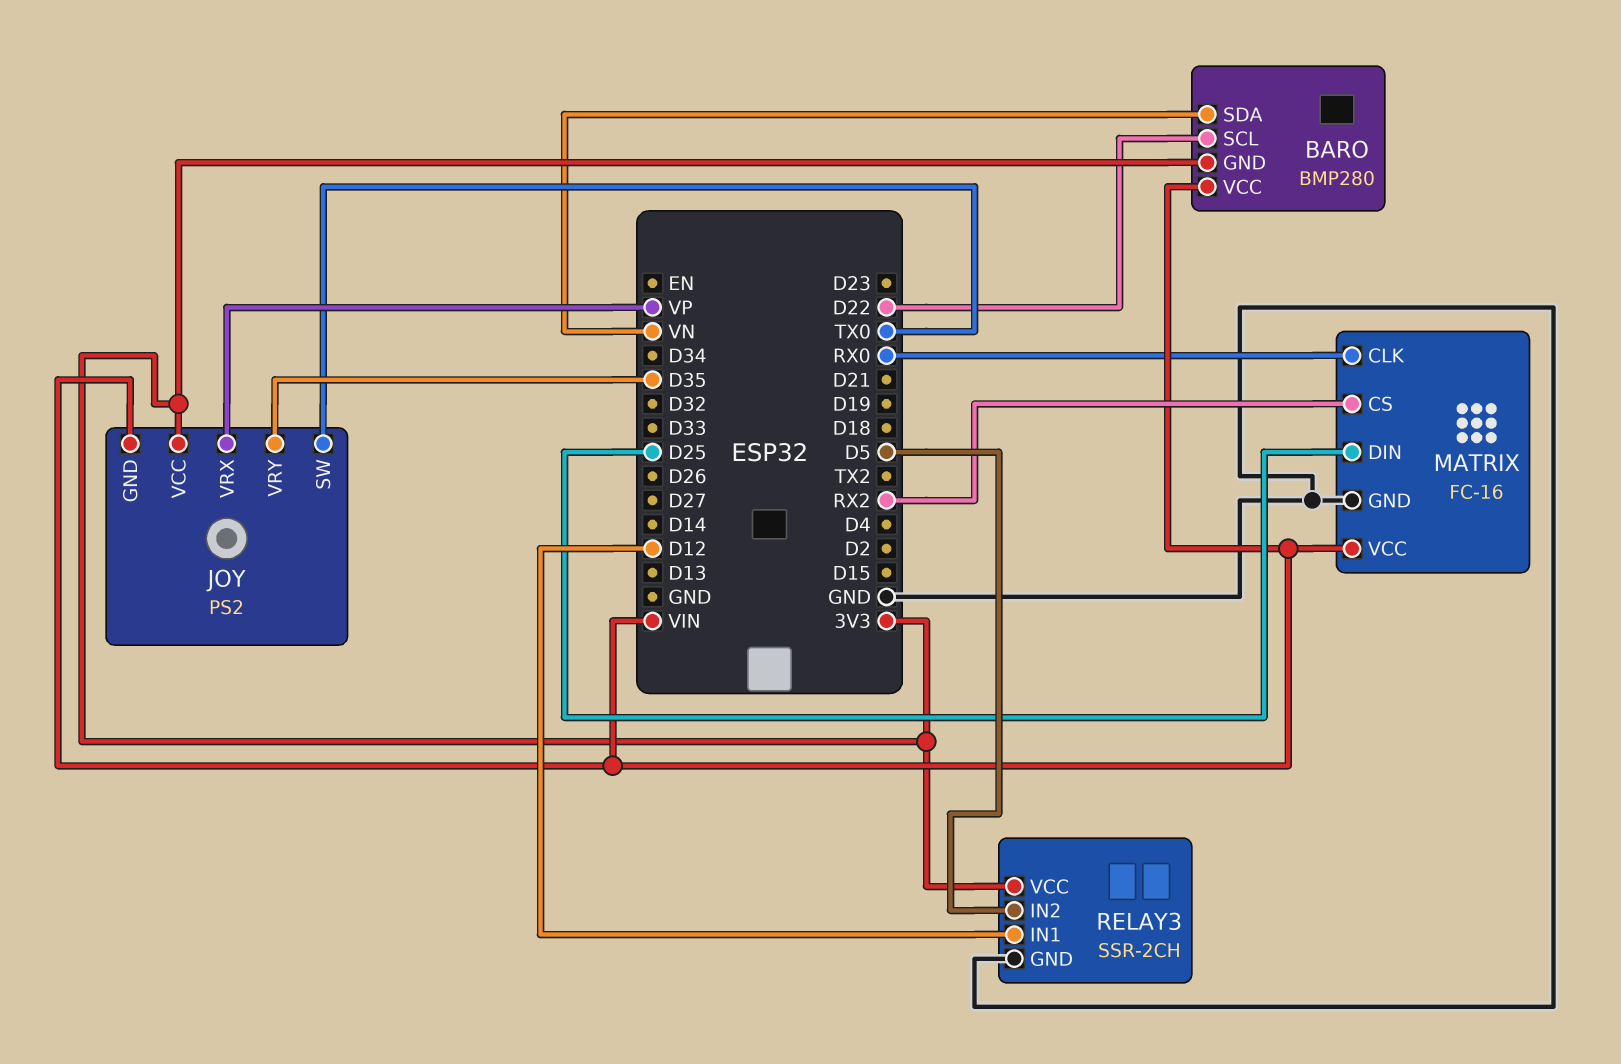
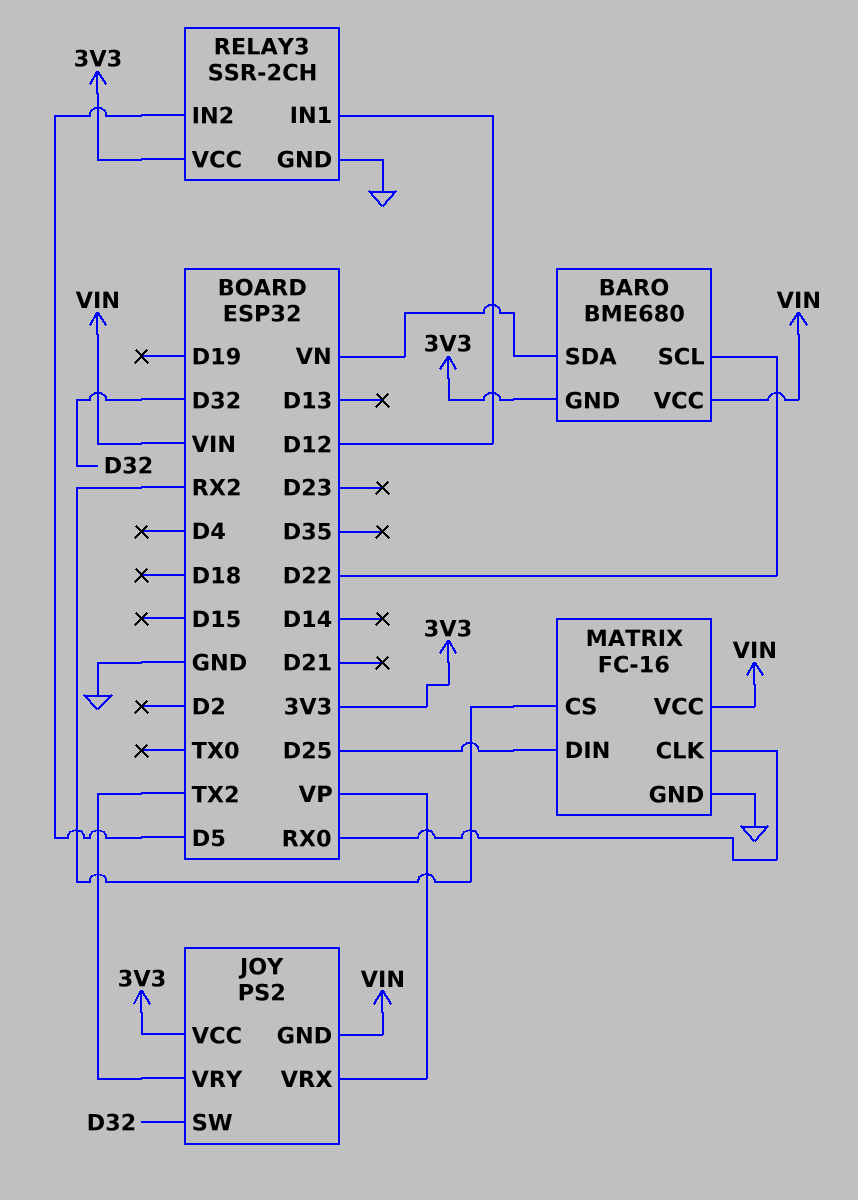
BARO: BMP280 -> BME680
JOY pin SW: TX0 -> D32
JOY pin VRY: D35 -> TX2

